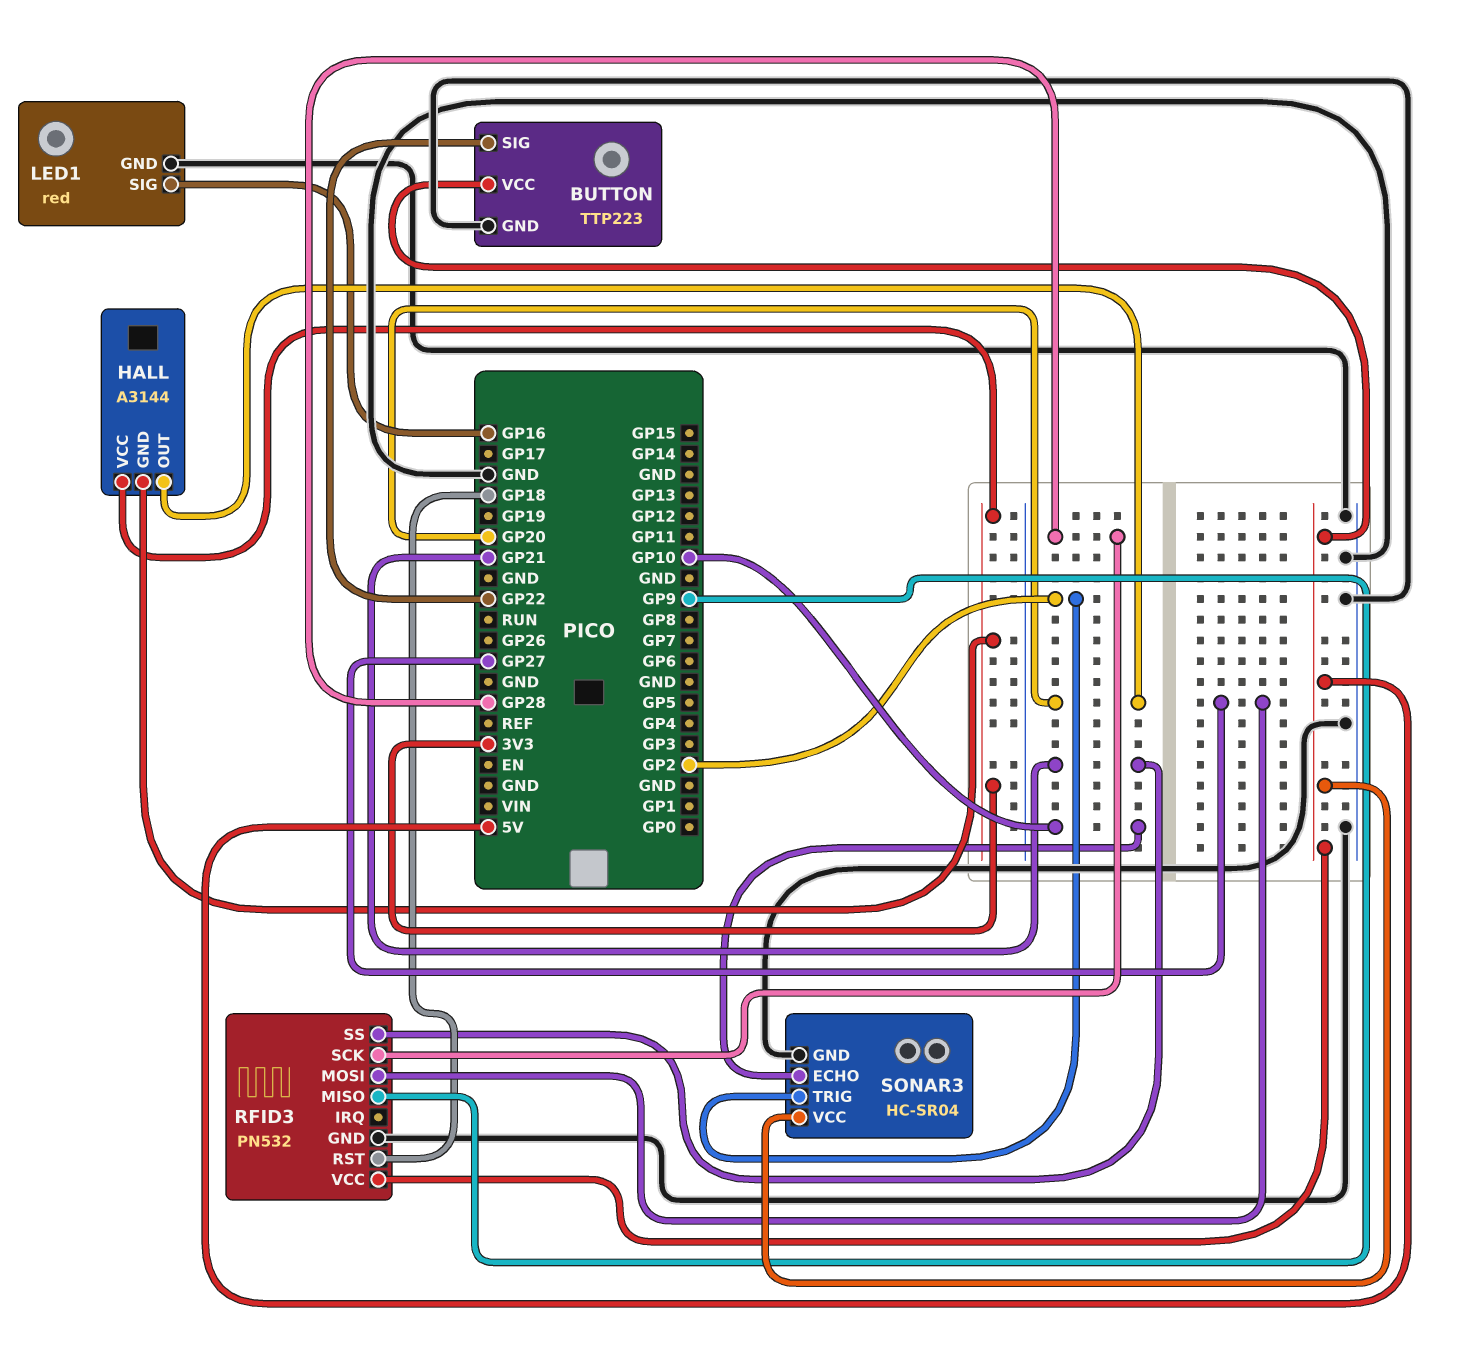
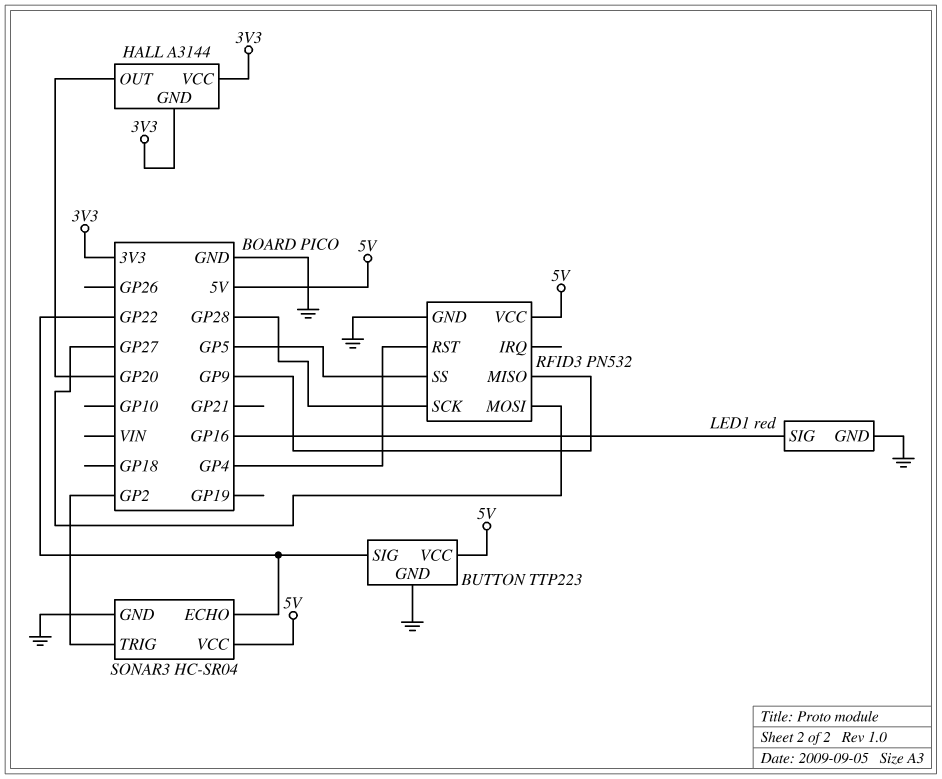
RFID3 pin RST: GP18 -> GP4
RFID3 pin SS: GP21 -> GP5
SONAR3 pin ECHO: GP10 -> GP22

